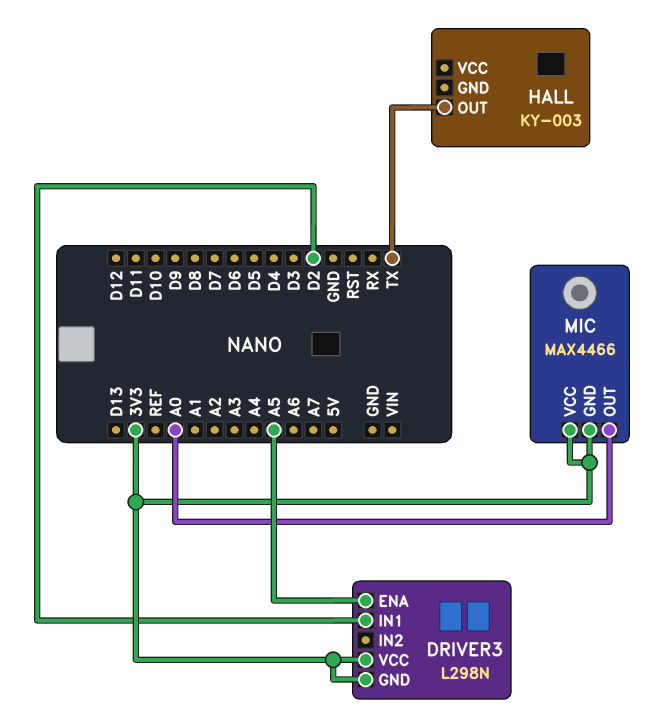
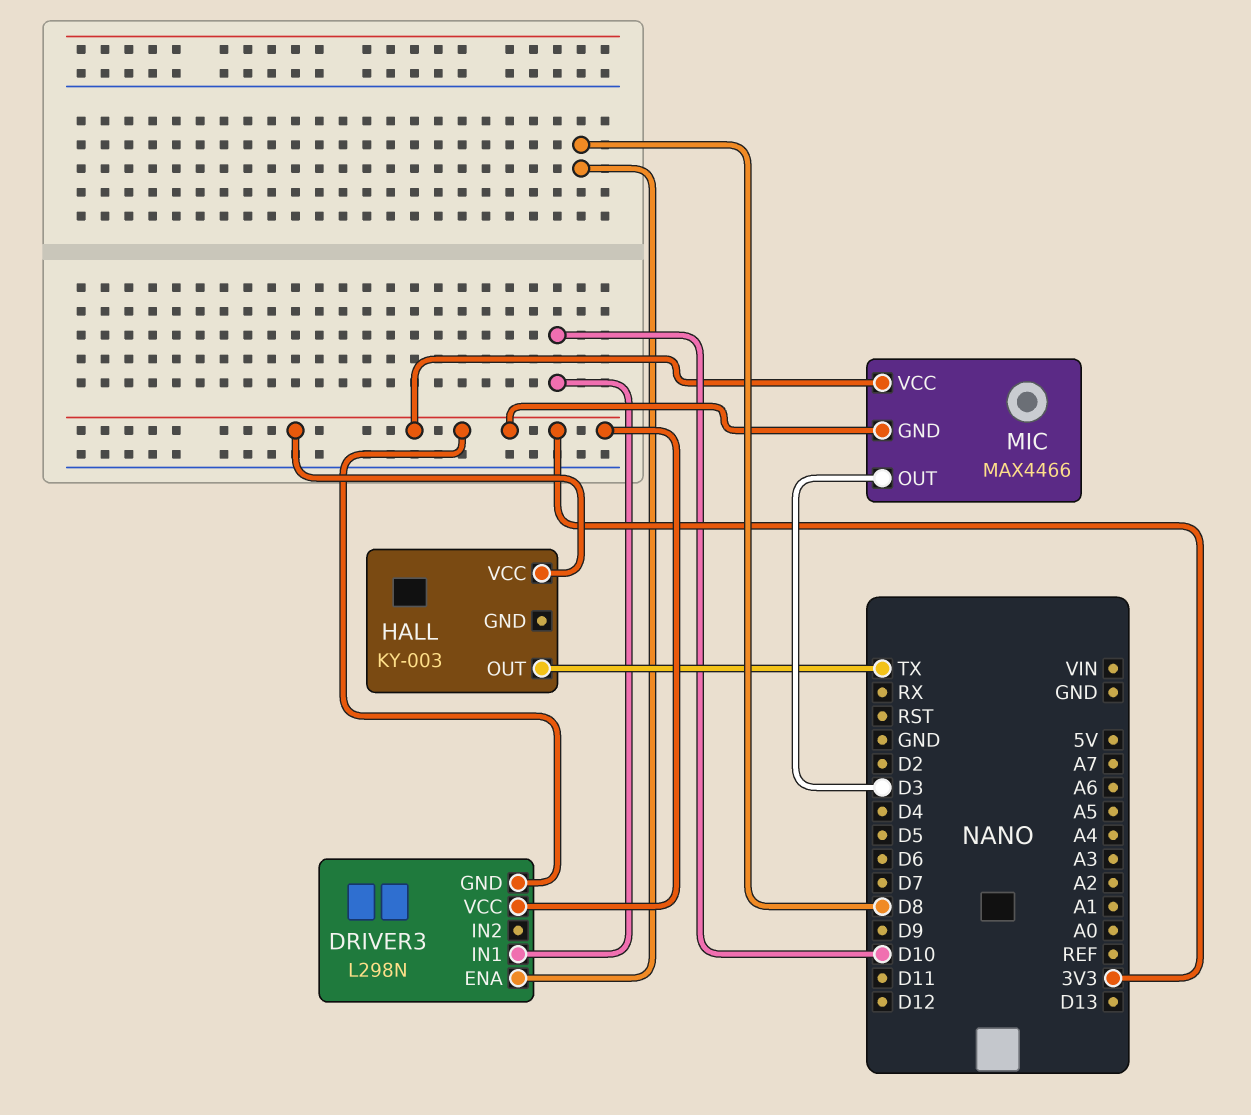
DRIVER3 pin ENA: A5 -> D8
DRIVER3 pin IN1: D2 -> D10
HALL pin VCC: none -> 3V3
MIC pin OUT: A0 -> D3

